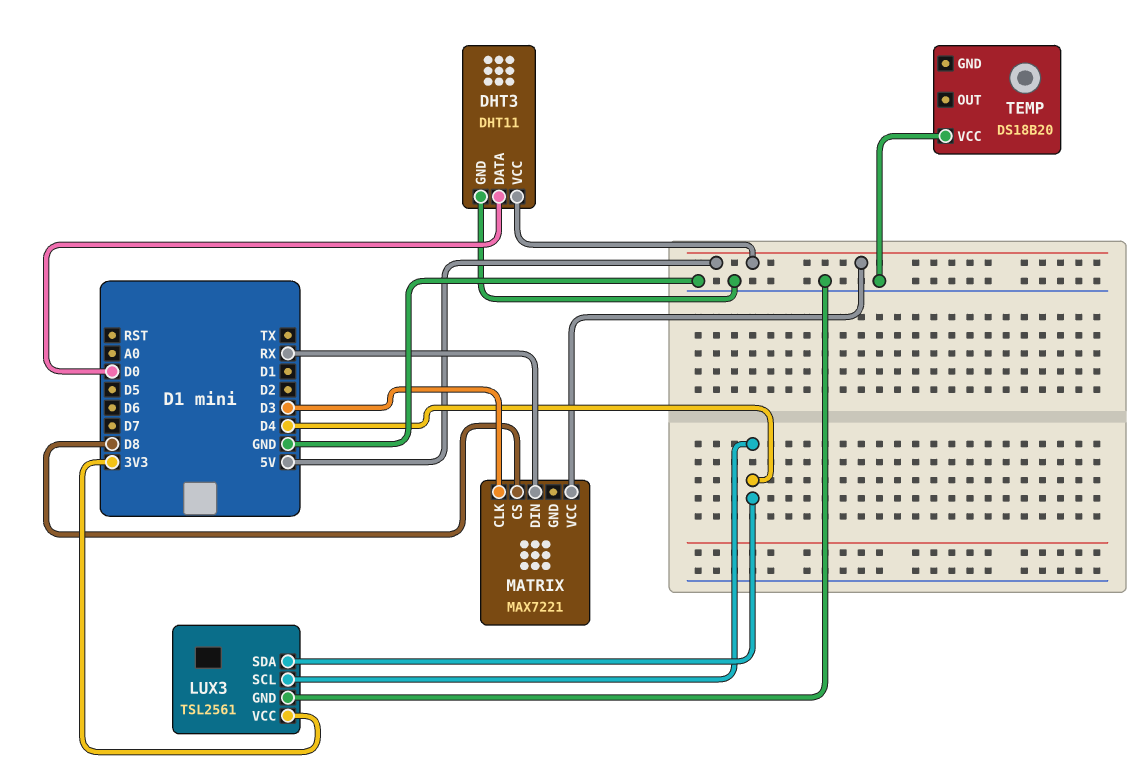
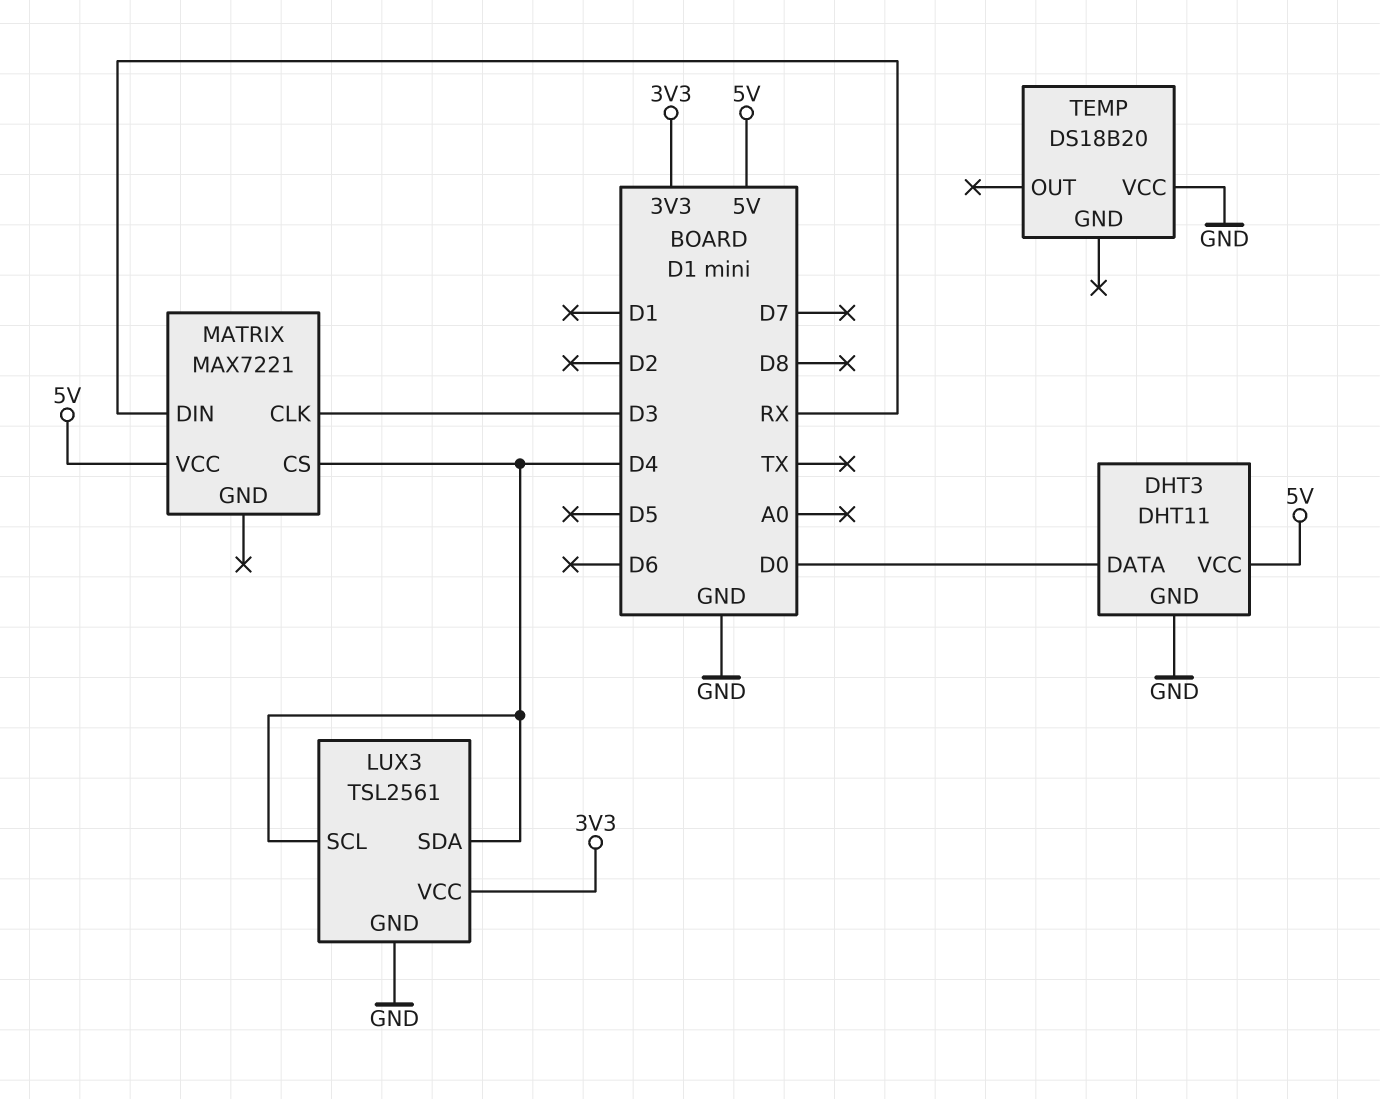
MATRIX pin CS: D8 -> D4

